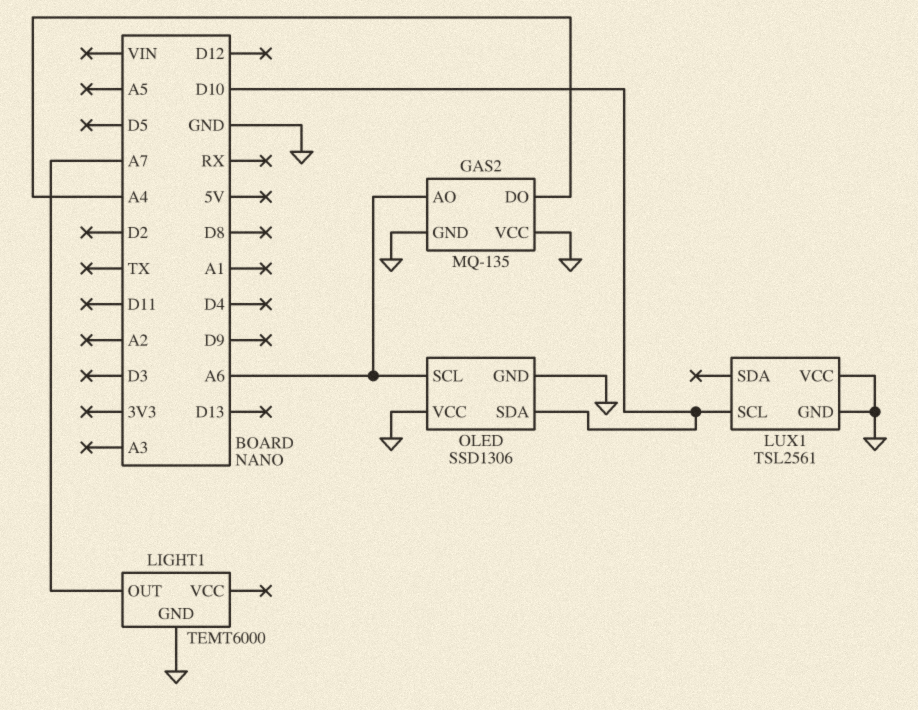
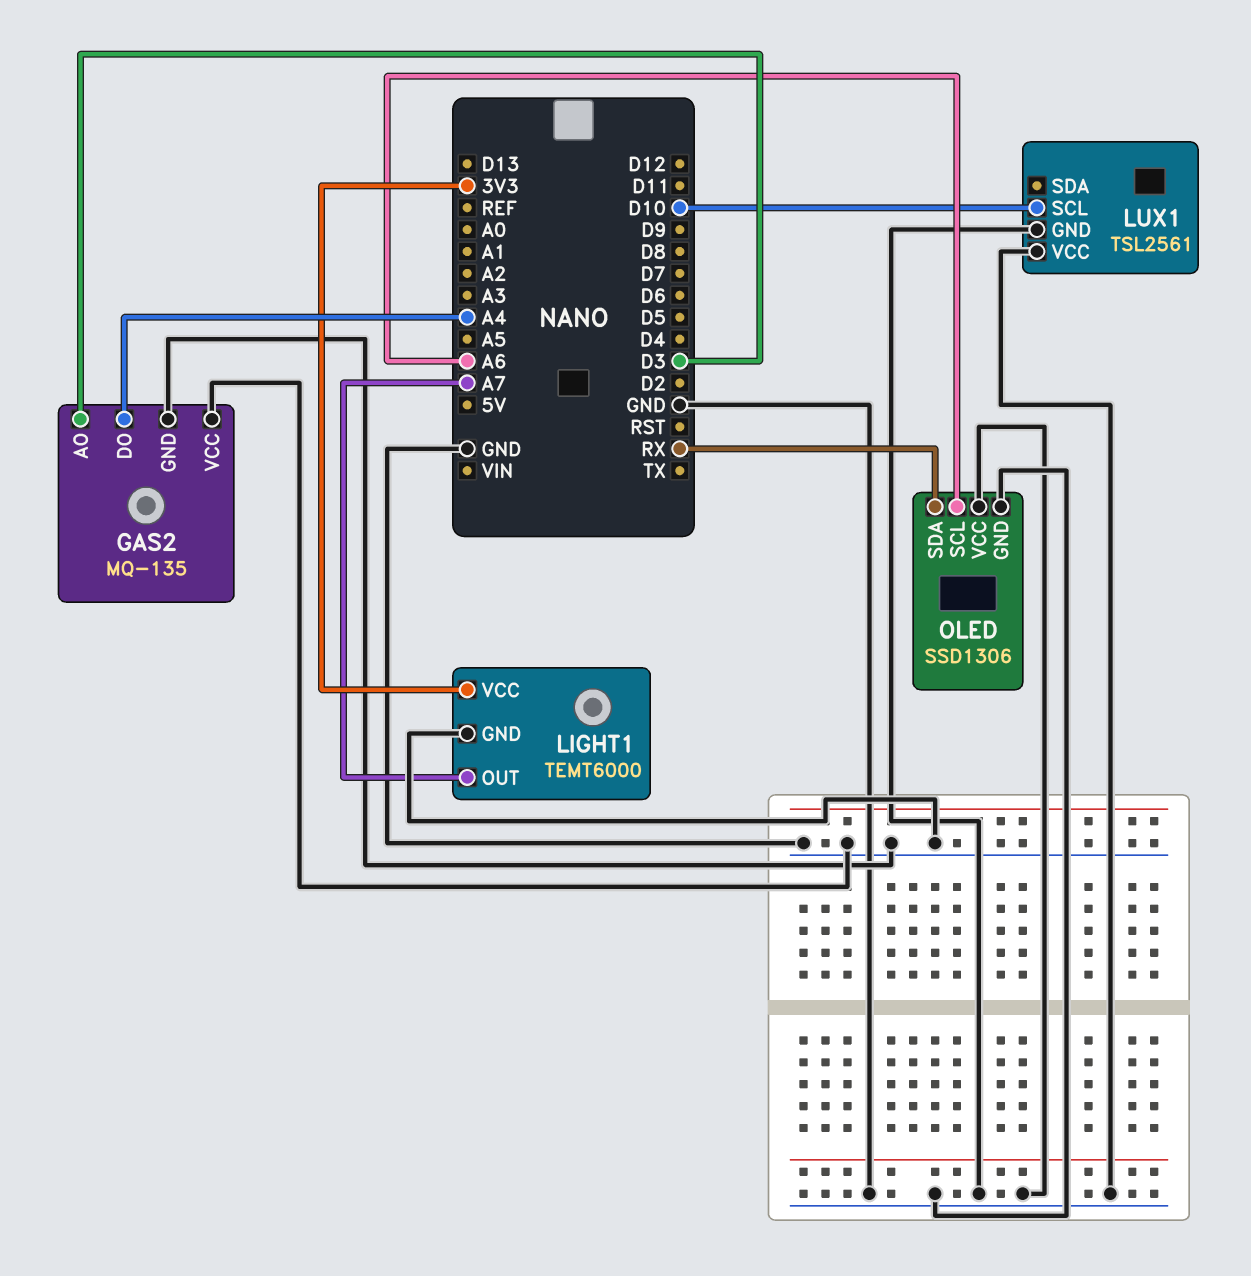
GAS2 pin AO: A6 -> D3
LIGHT1 pin VCC: none -> 3V3
OLED pin SDA: D10 -> RX

